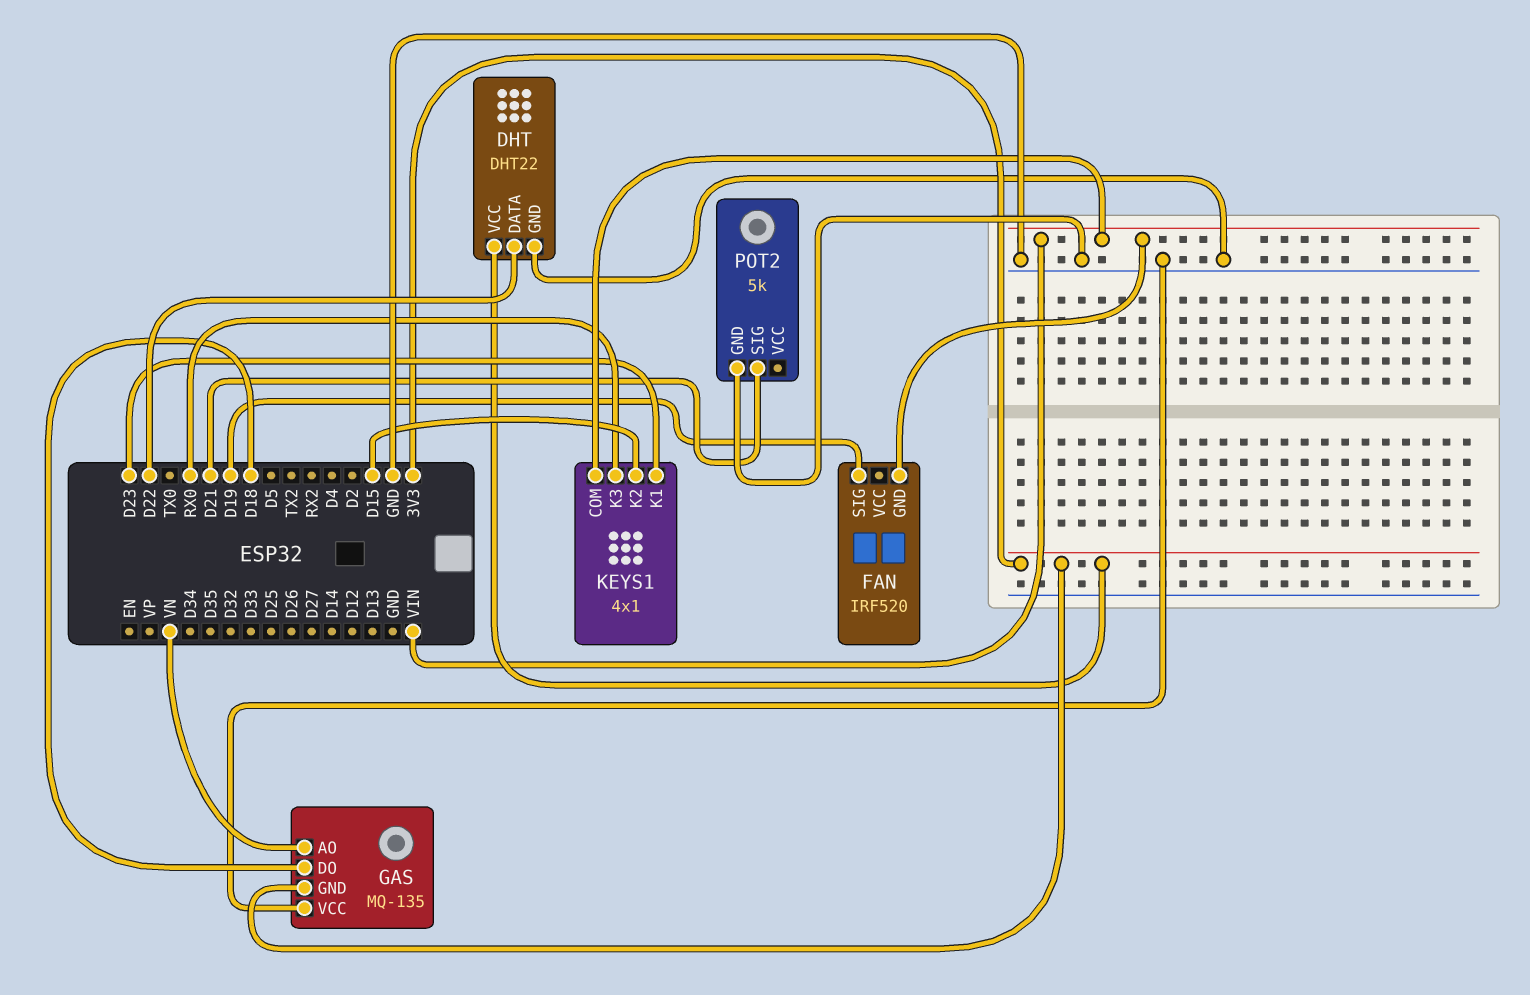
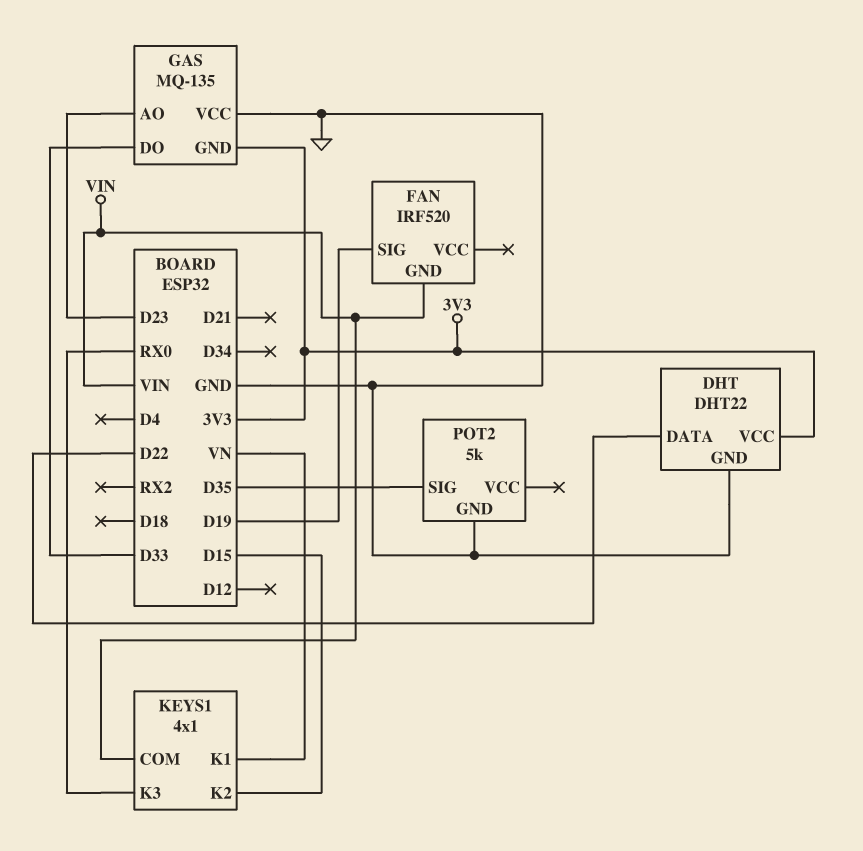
GAS pin AO: VN -> D23
GAS pin DO: D18 -> D33
KEYS1 pin K1: D23 -> VN
POT2 pin SIG: D21 -> D35

